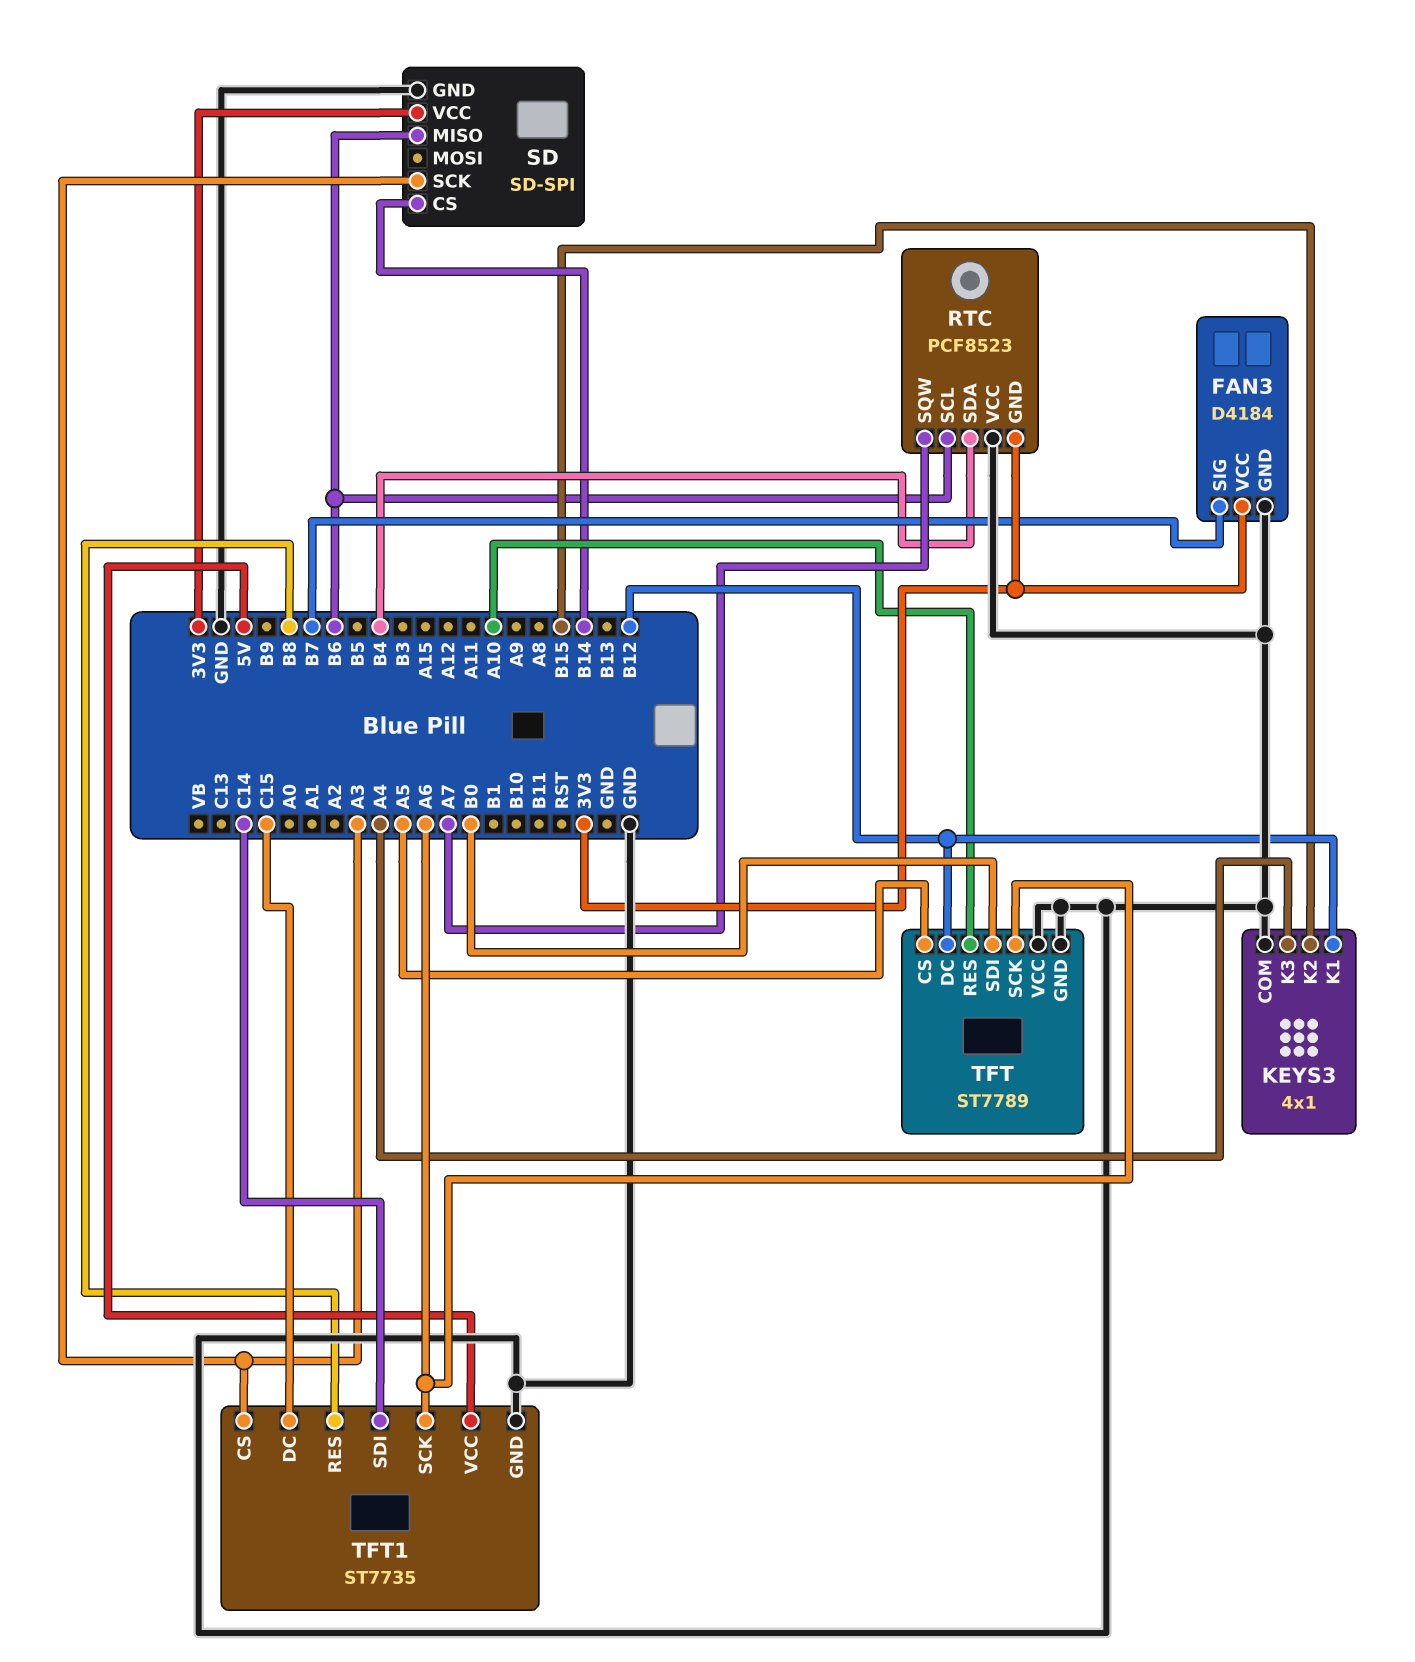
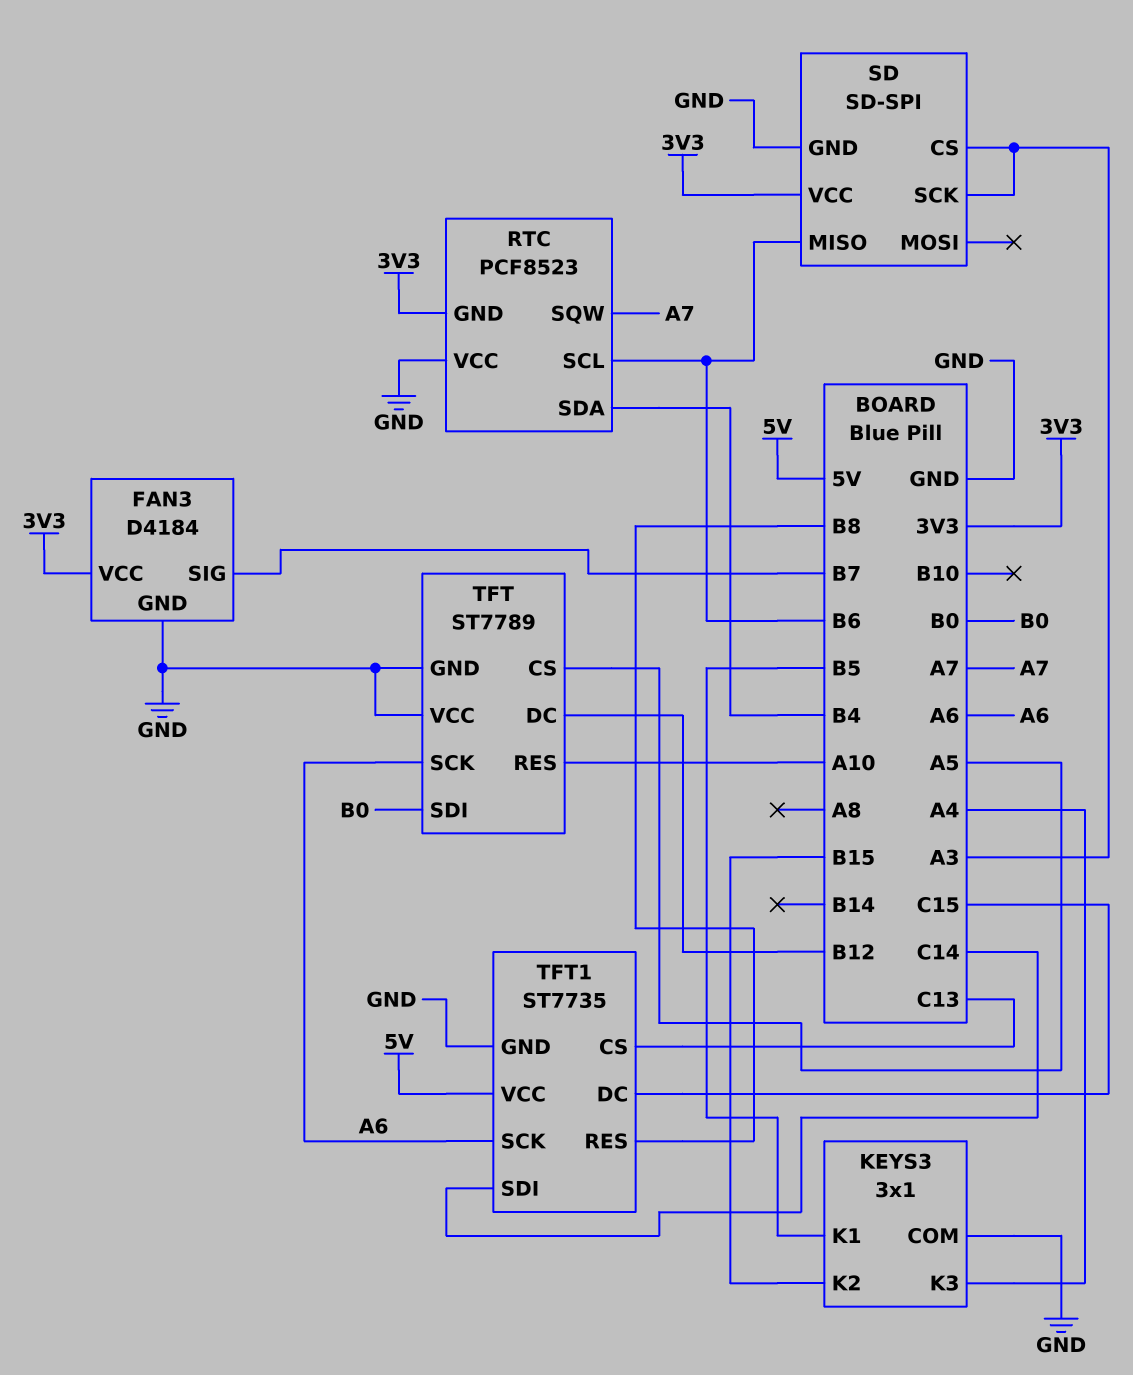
KEYS3: 4x1 -> 3x1
KEYS3 pin K1: B12 -> B5
SD pin CS: B14 -> A3
TFT1 pin CS: A3 -> C13

